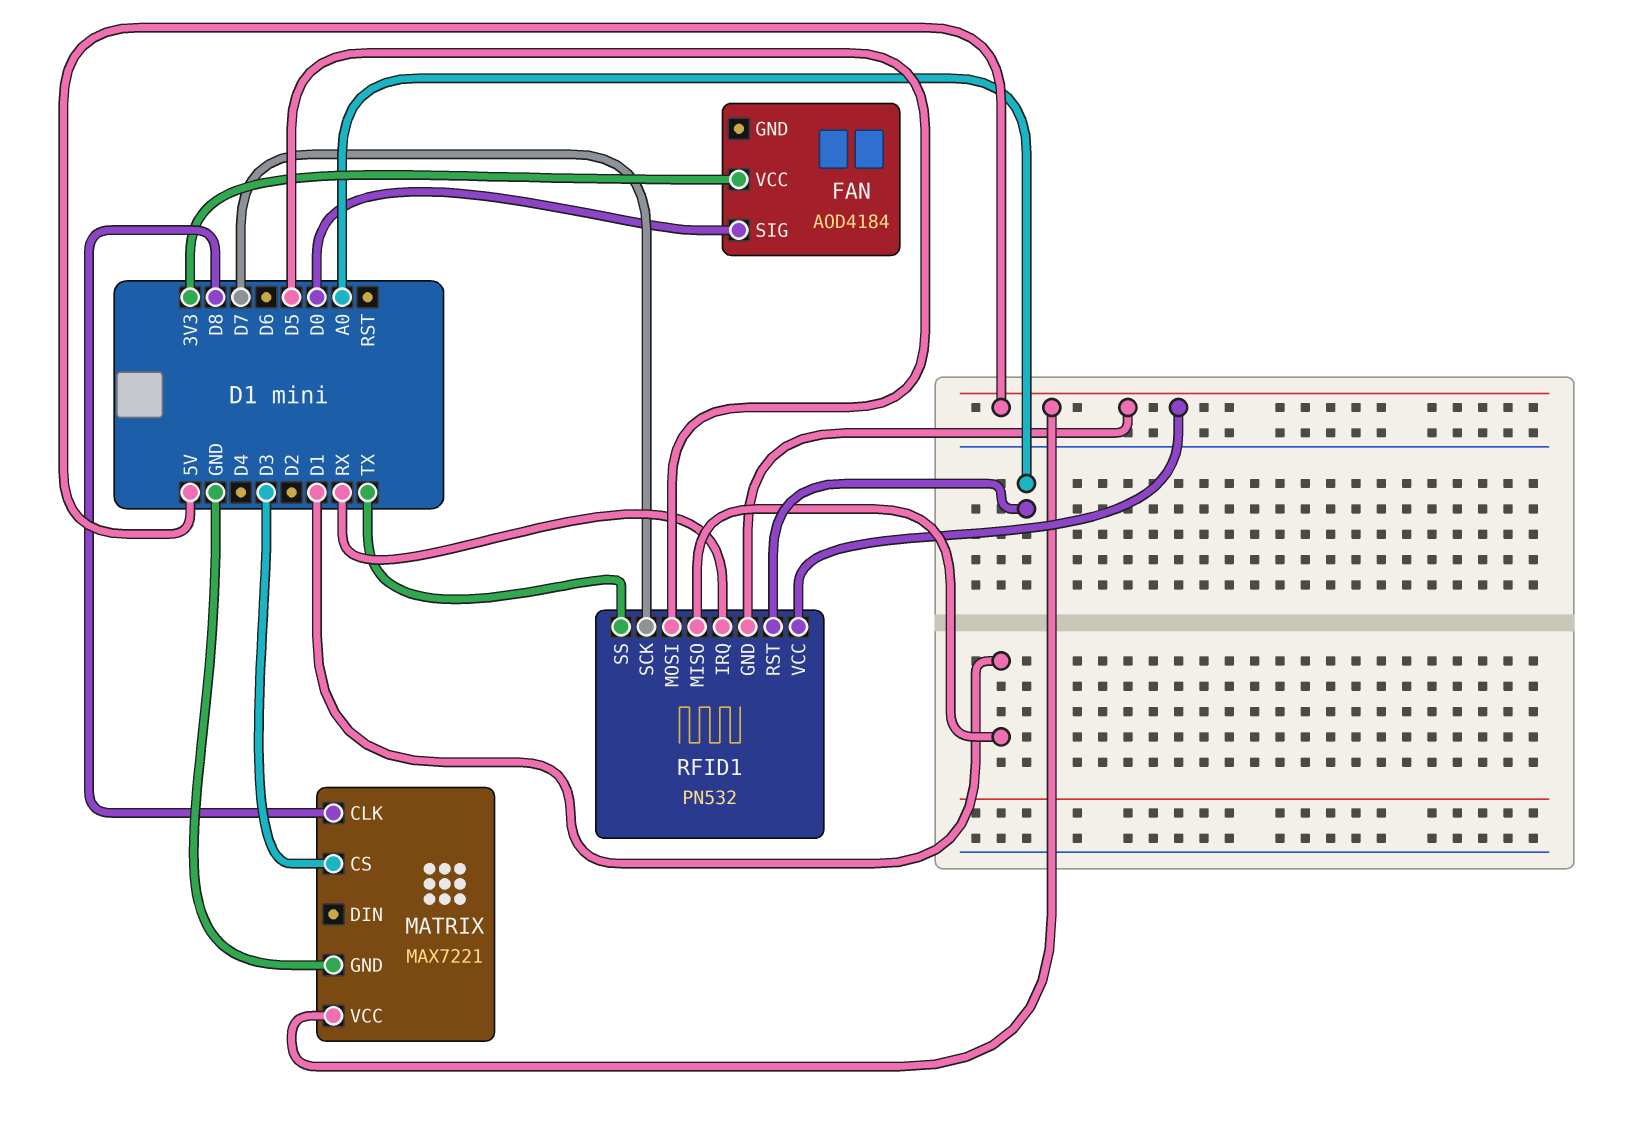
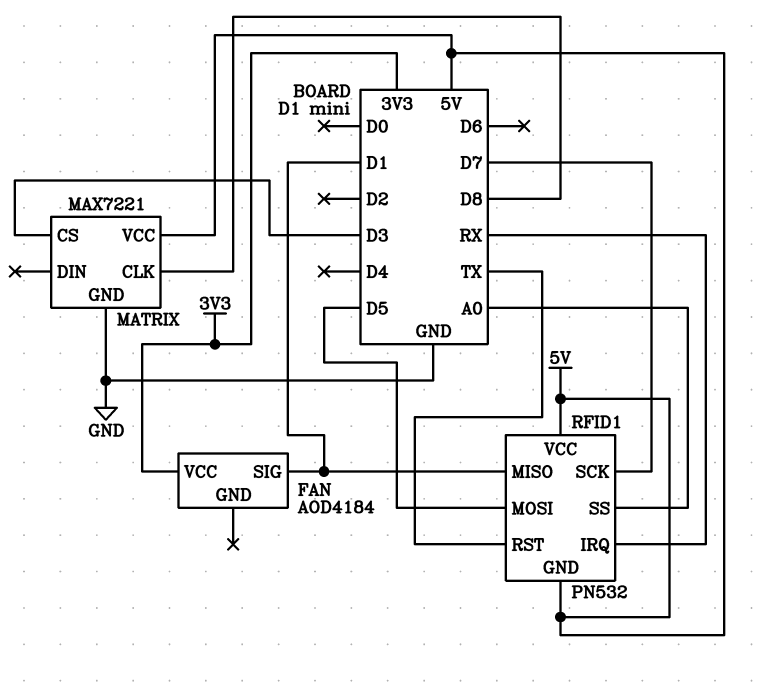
FAN pin SIG: D0 -> D1
RFID1 pin RST: A0 -> TX
RFID1 pin SS: TX -> A0

